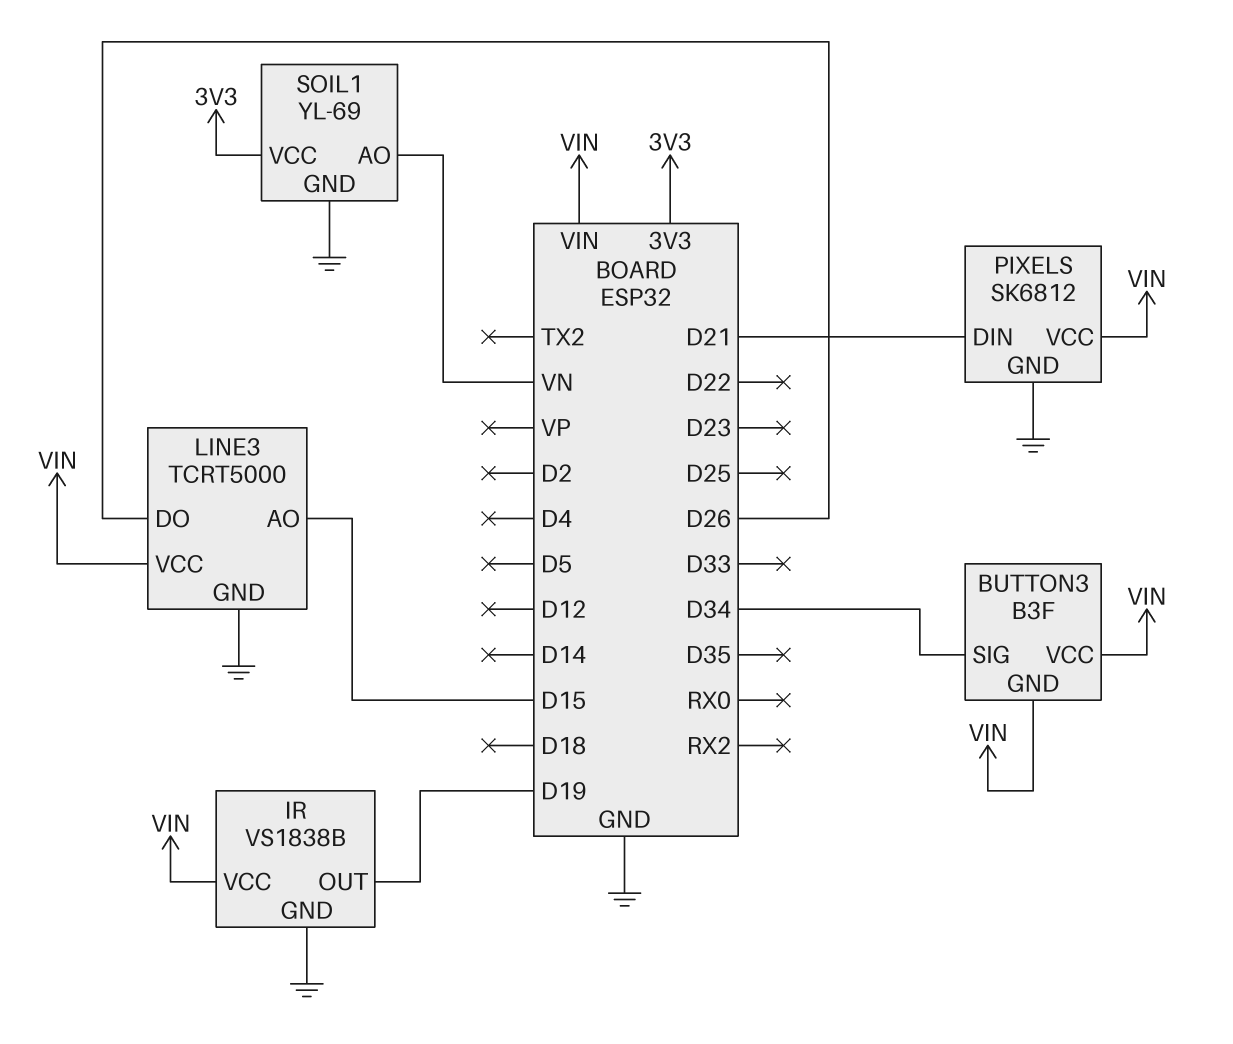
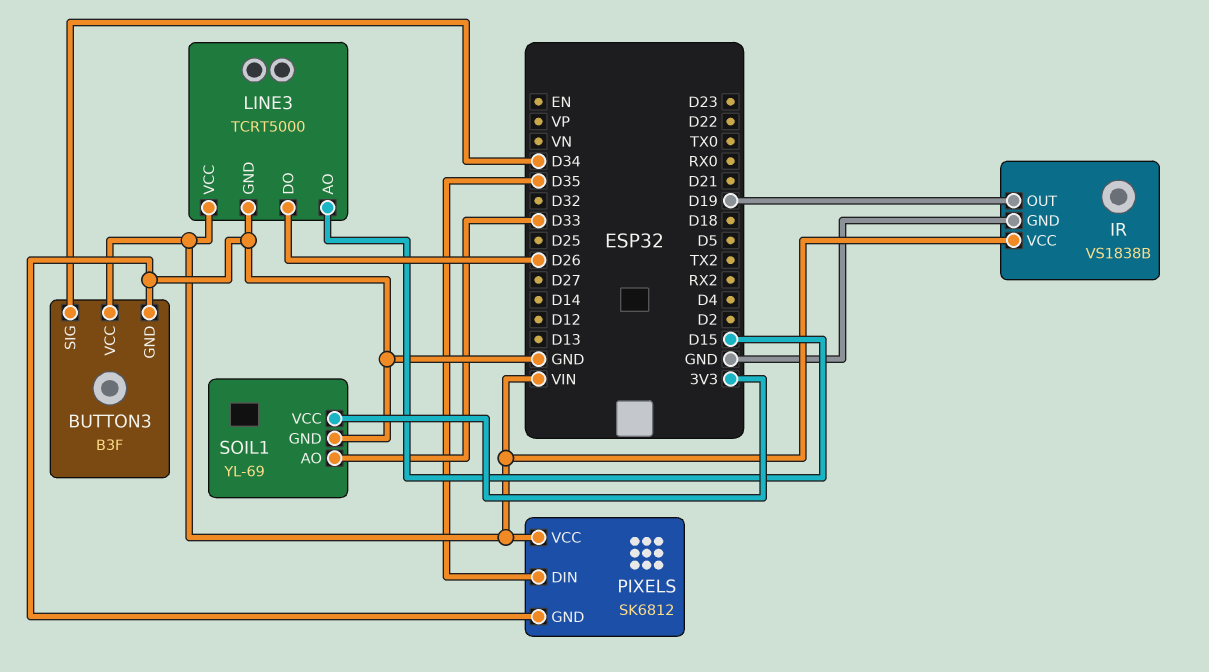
BUTTON3 pin GND: VIN -> GND
PIXELS pin DIN: D21 -> D35
SOIL1 pin AO: VN -> D33

